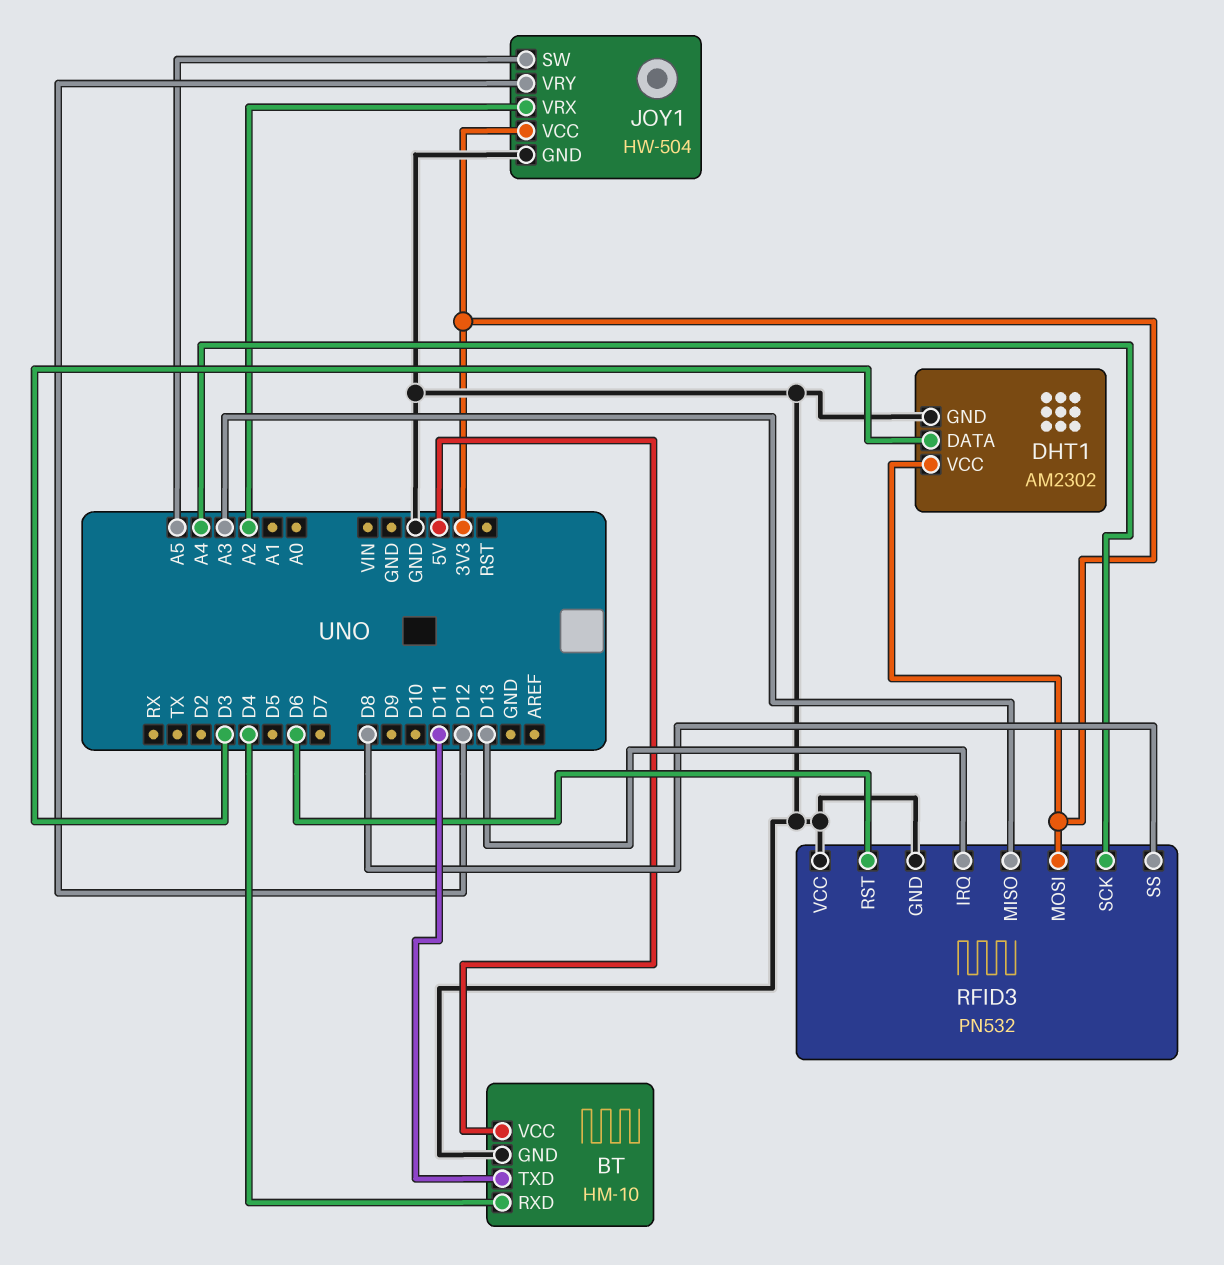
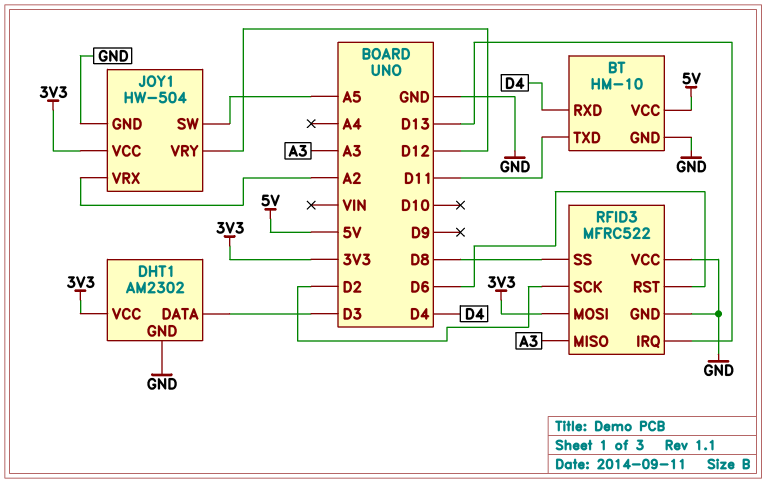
RFID3: PN532 -> MFRC522
RFID3 pin SCK: A4 -> D2

